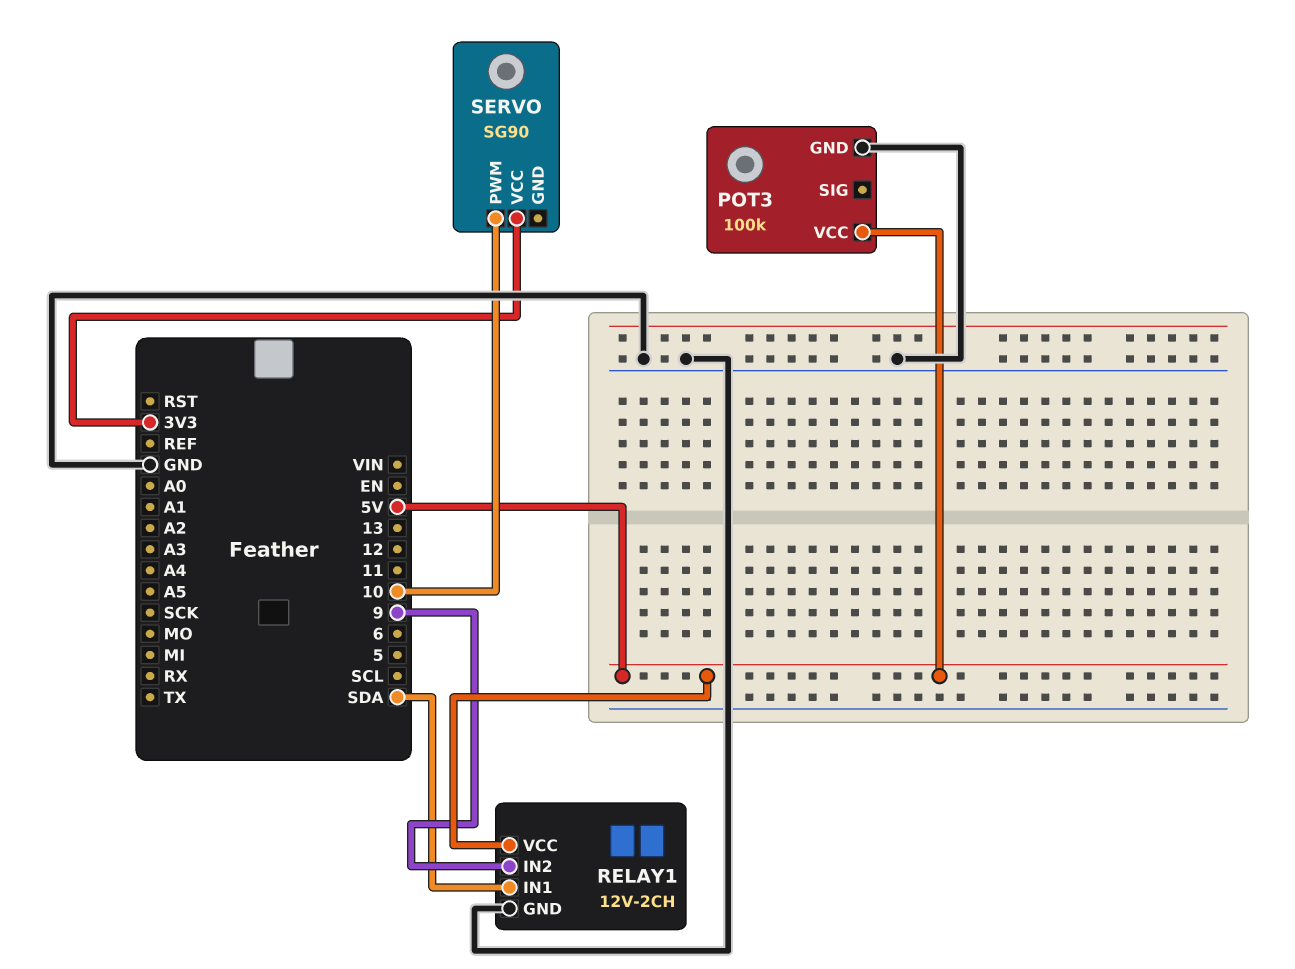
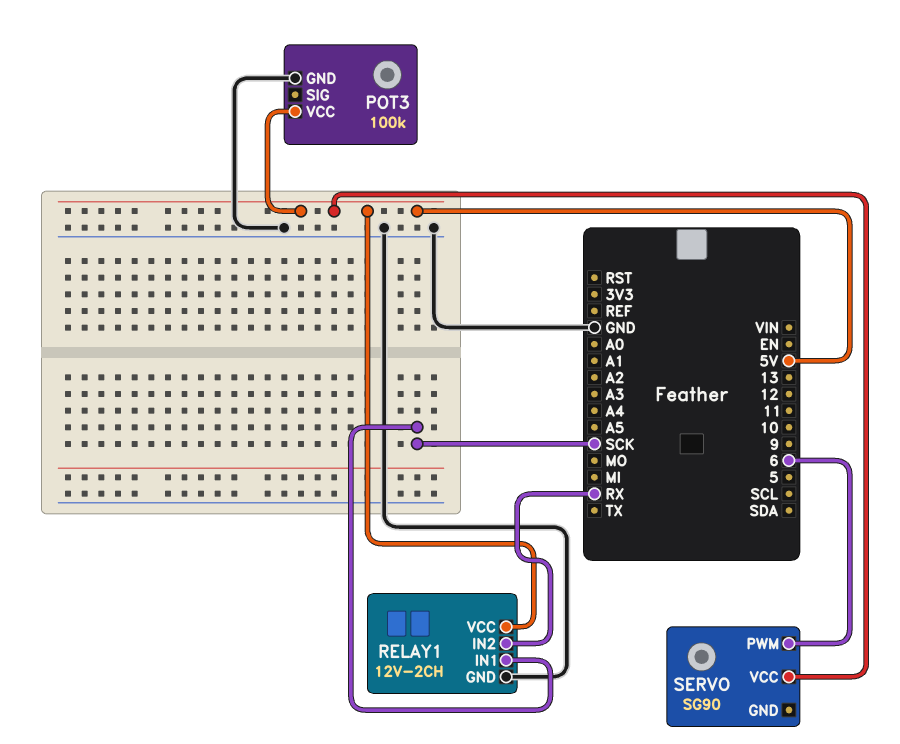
RELAY1 pin IN1: SDA -> SCK
RELAY1 pin IN2: 9 -> RX
SERVO pin PWM: 10 -> 6
SERVO pin VCC: 3V3 -> 5V

